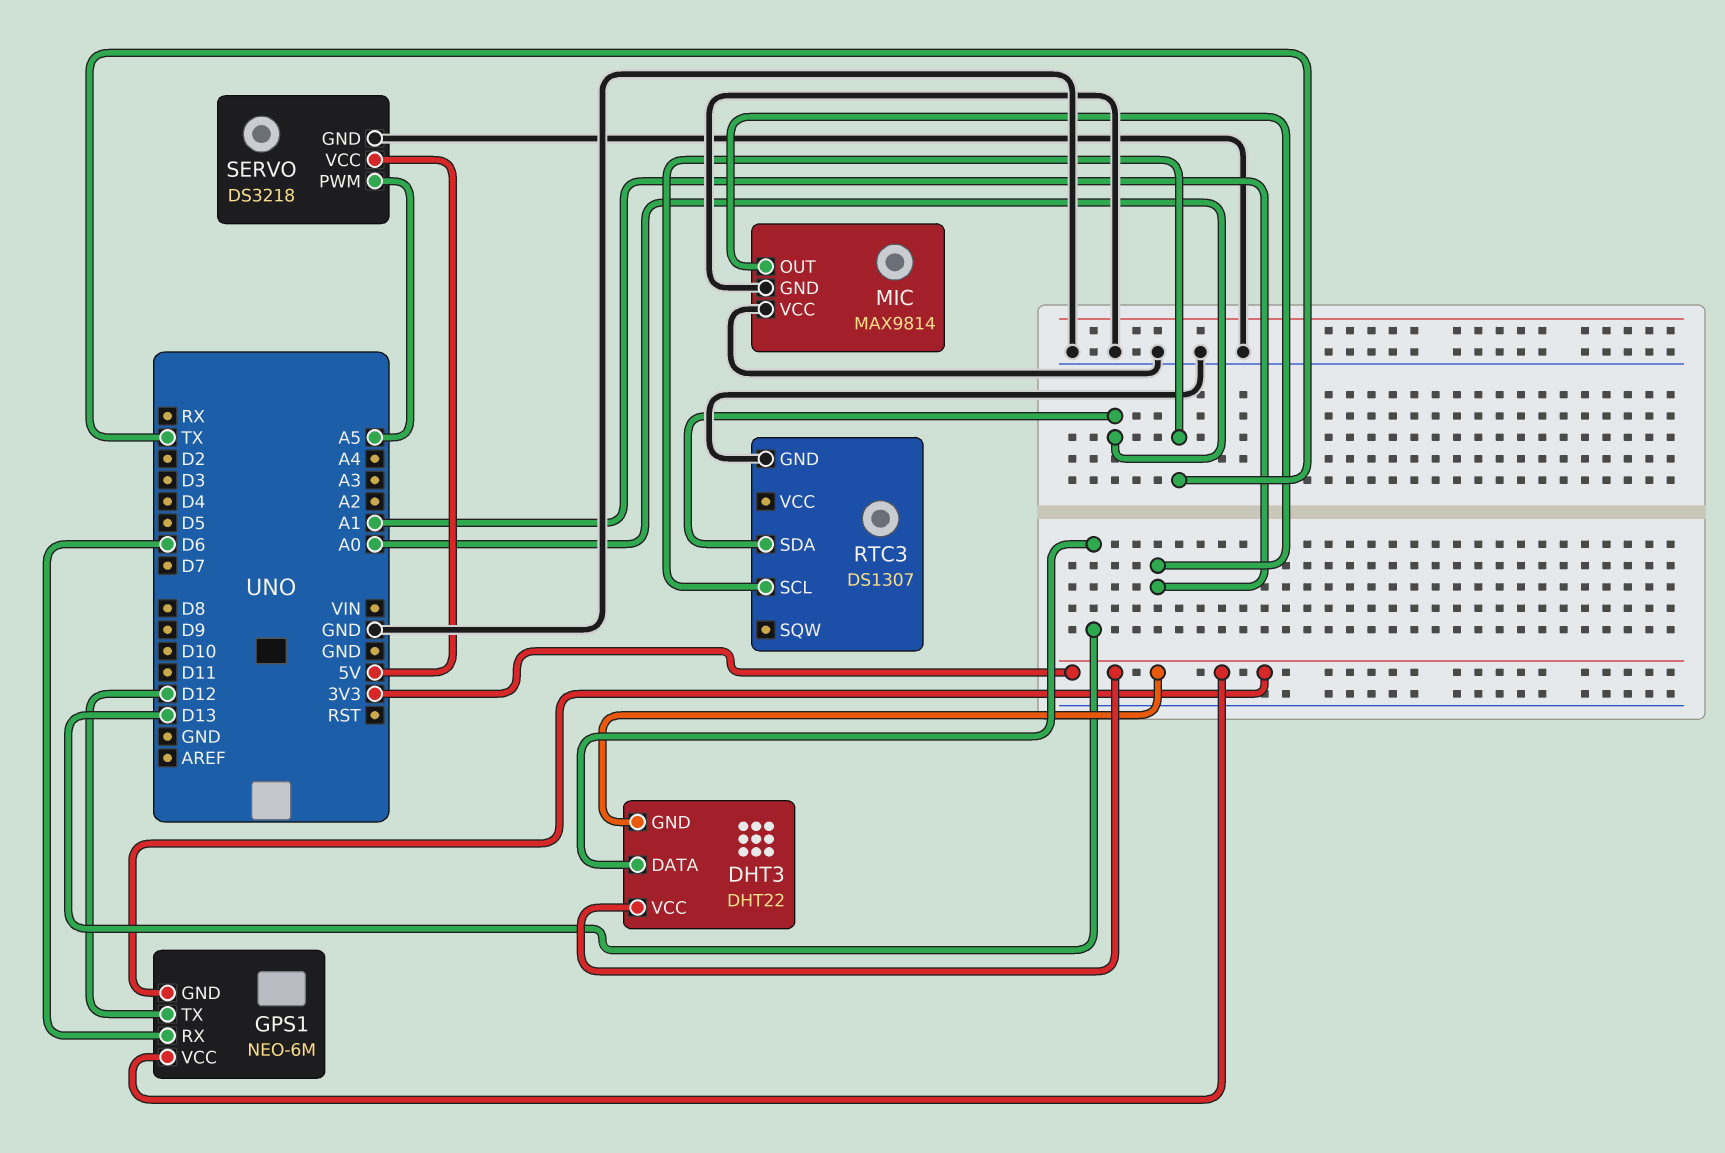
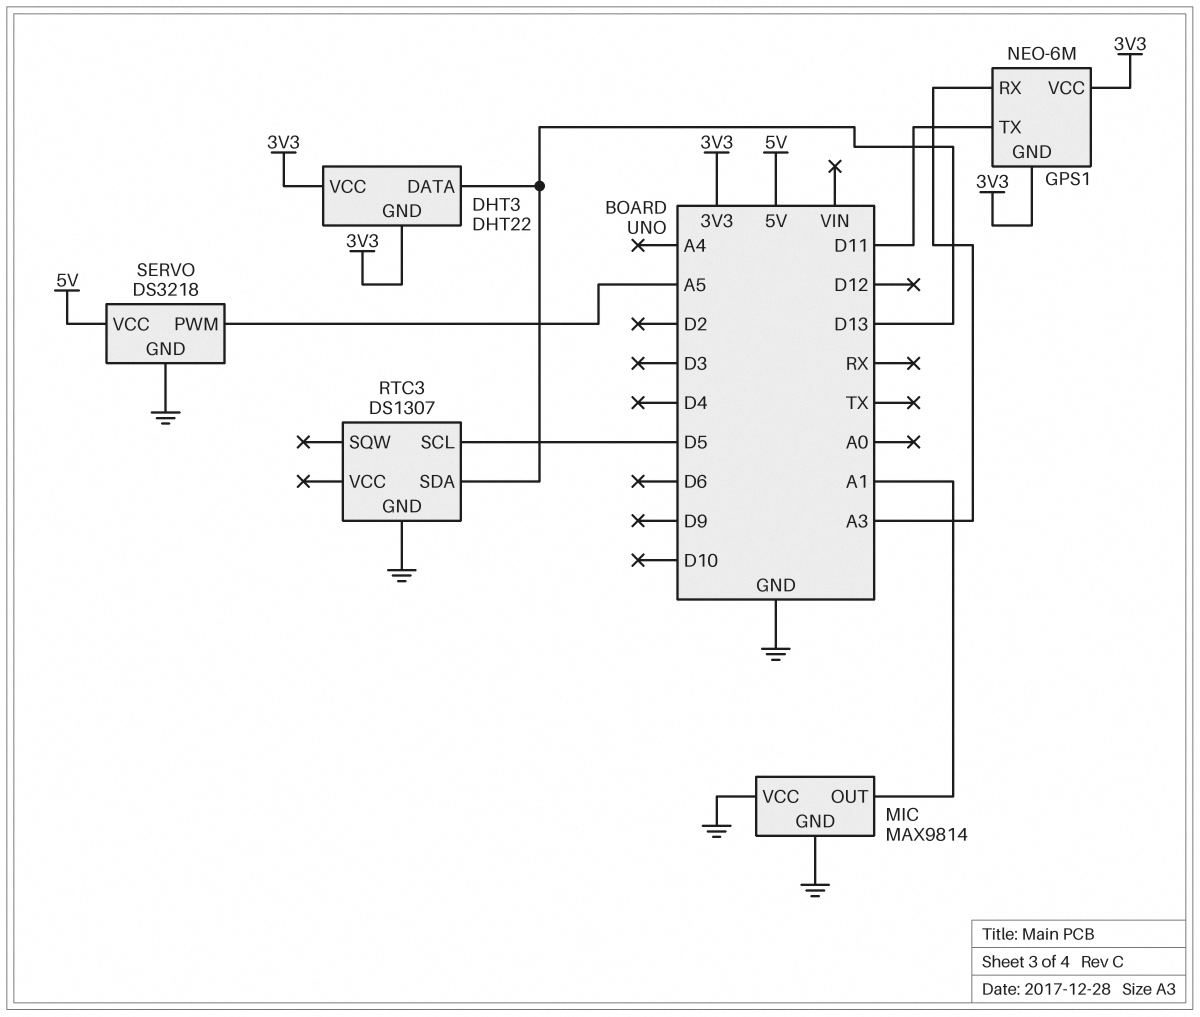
GPS1 pin RX: D6 -> A3
GPS1 pin TX: D12 -> D11
RTC3 pin SCL: TX -> D5
RTC3 pin SDA: A0 -> D13

